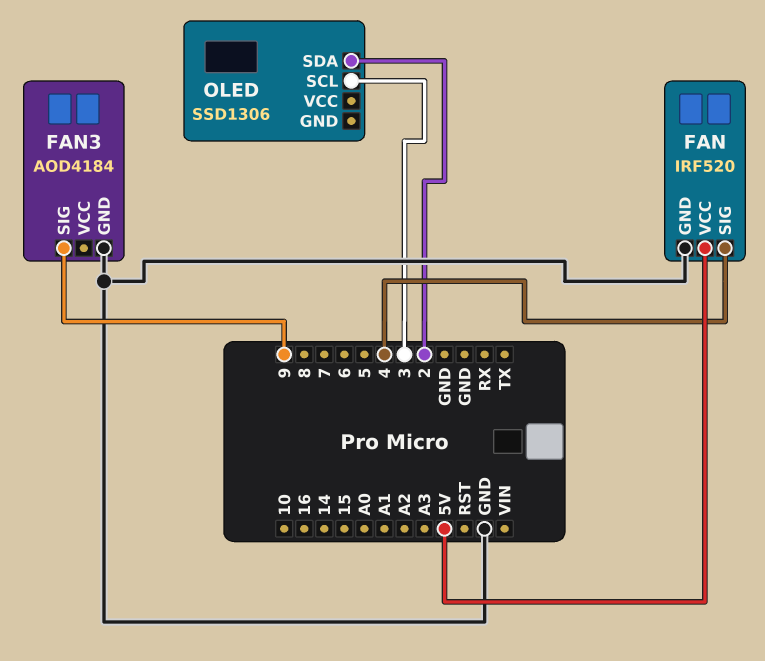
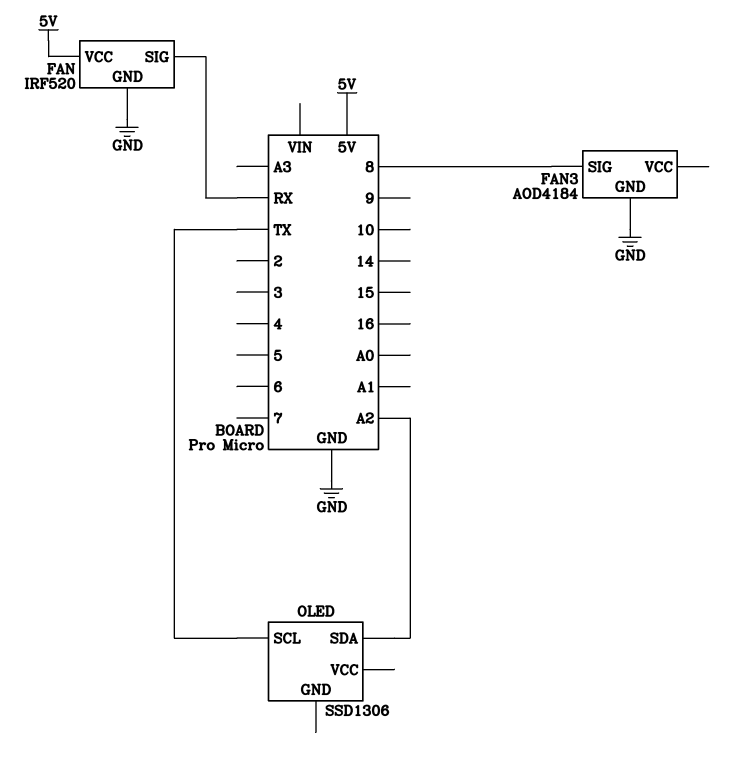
FAN pin SIG: 4 -> RX
FAN3 pin SIG: 9 -> 8
OLED pin SCL: 3 -> TX
OLED pin SDA: 2 -> A2

